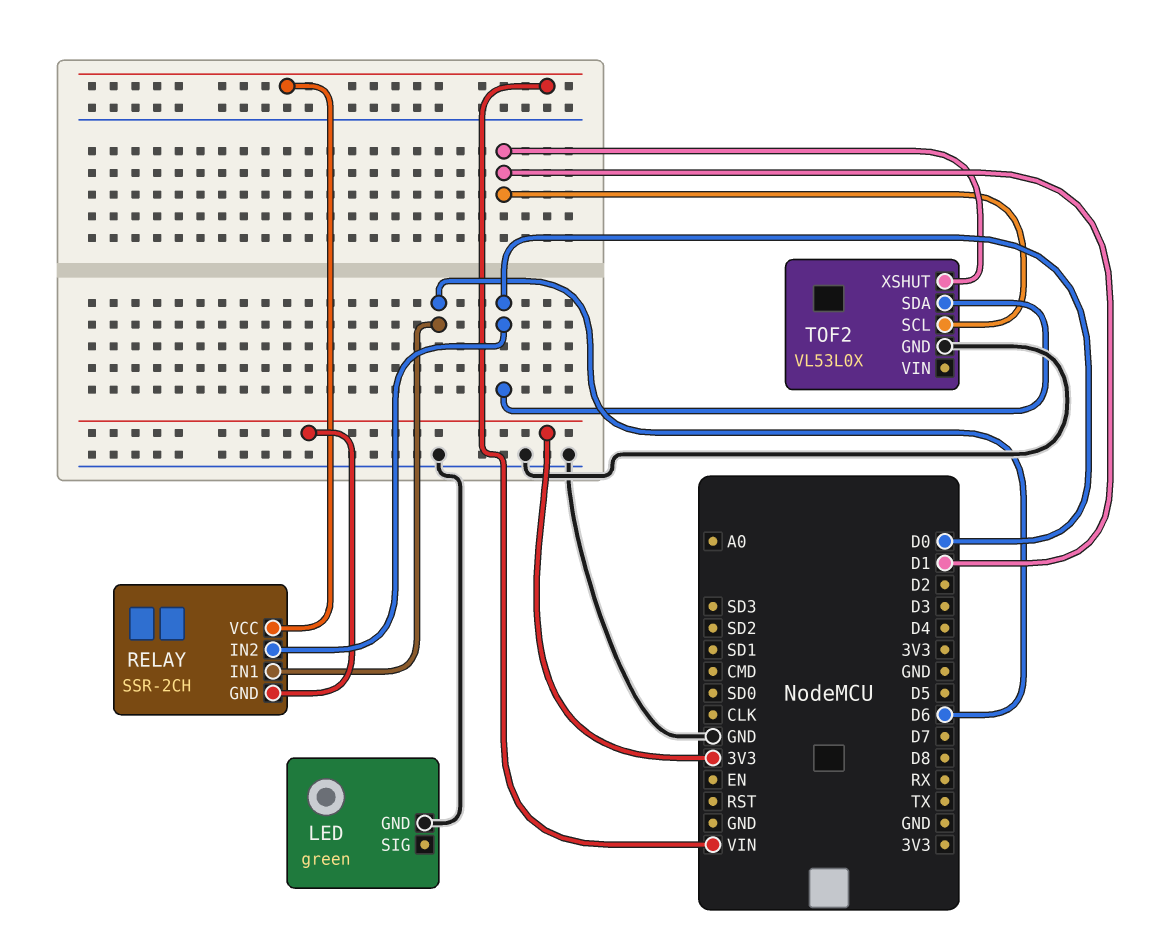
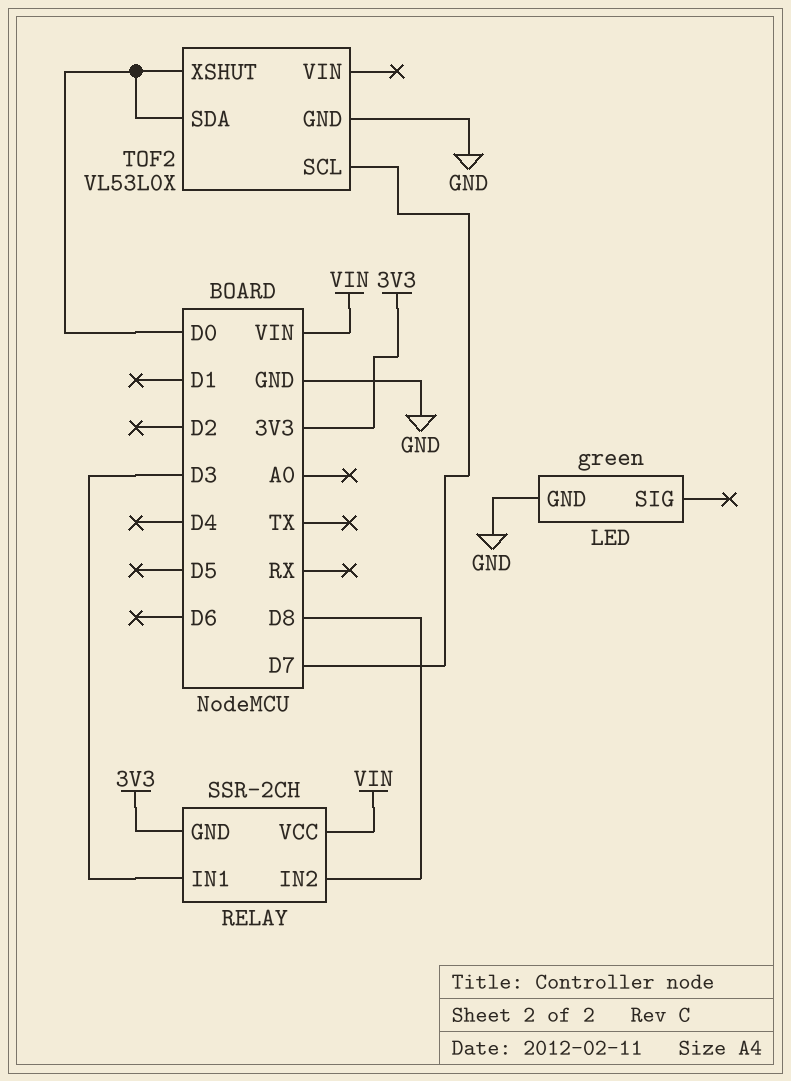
RELAY pin IN1: D6 -> D3
RELAY pin IN2: D0 -> D8
TOF2 pin SCL: D1 -> D7
TOF2 pin XSHUT: D1 -> D0

